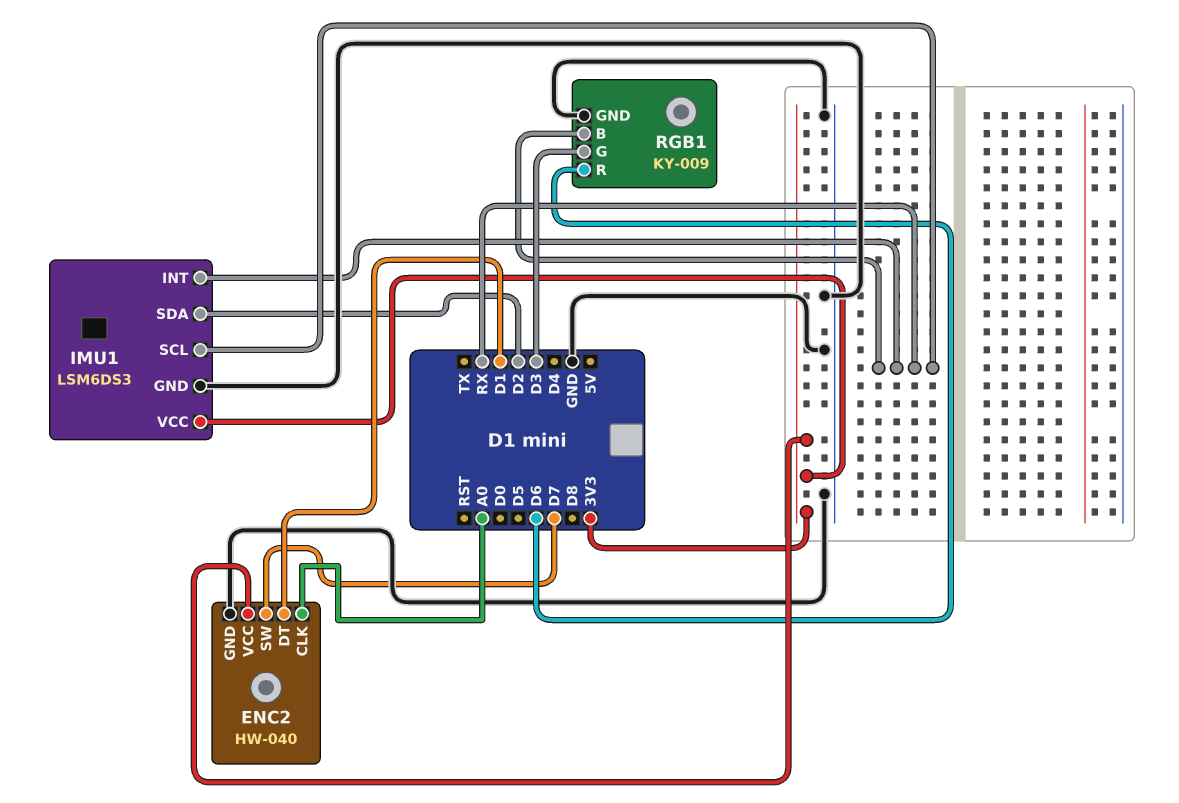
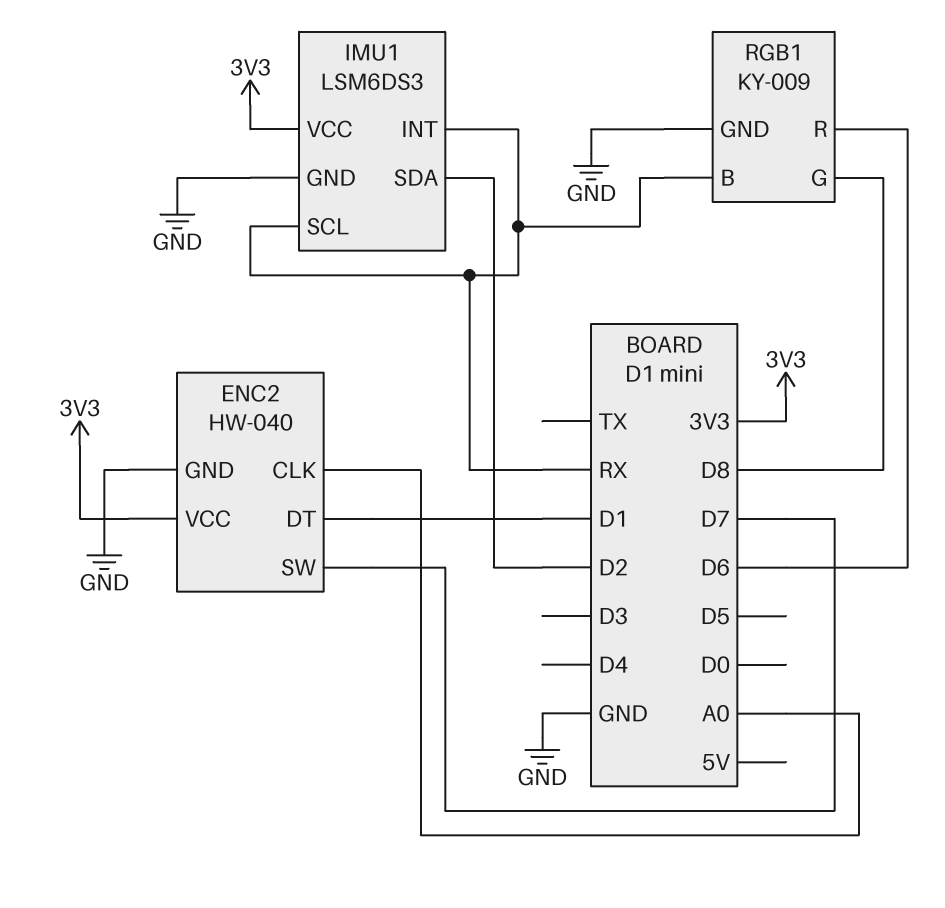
RGB1 pin G: D3 -> D8

